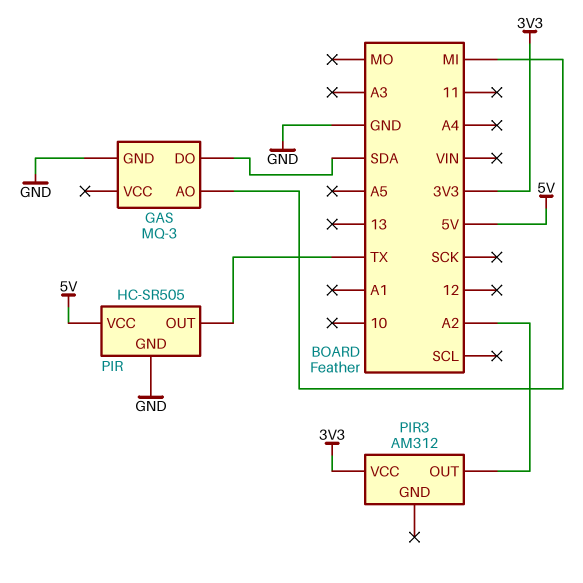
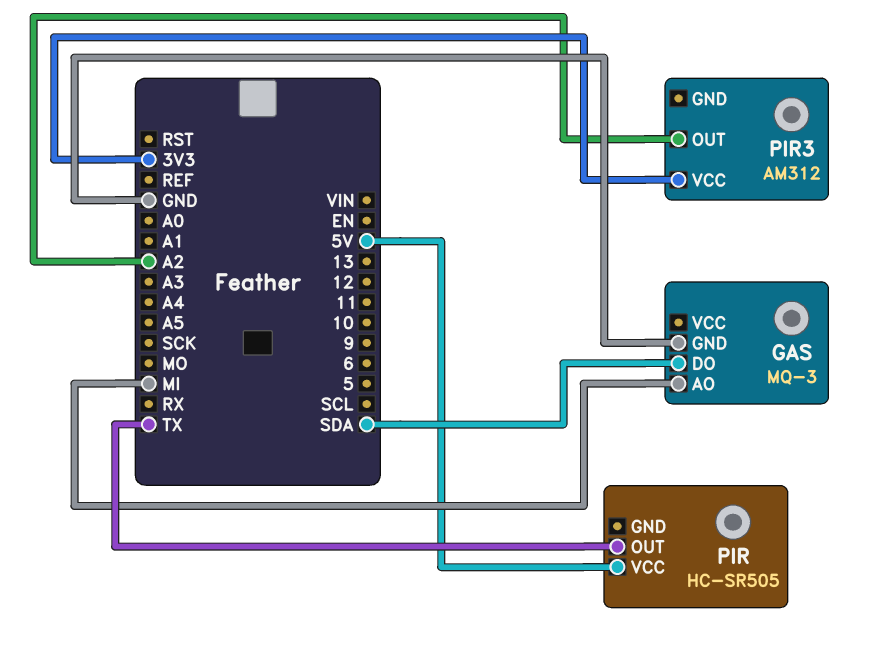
PIR pin GND: GND -> none

